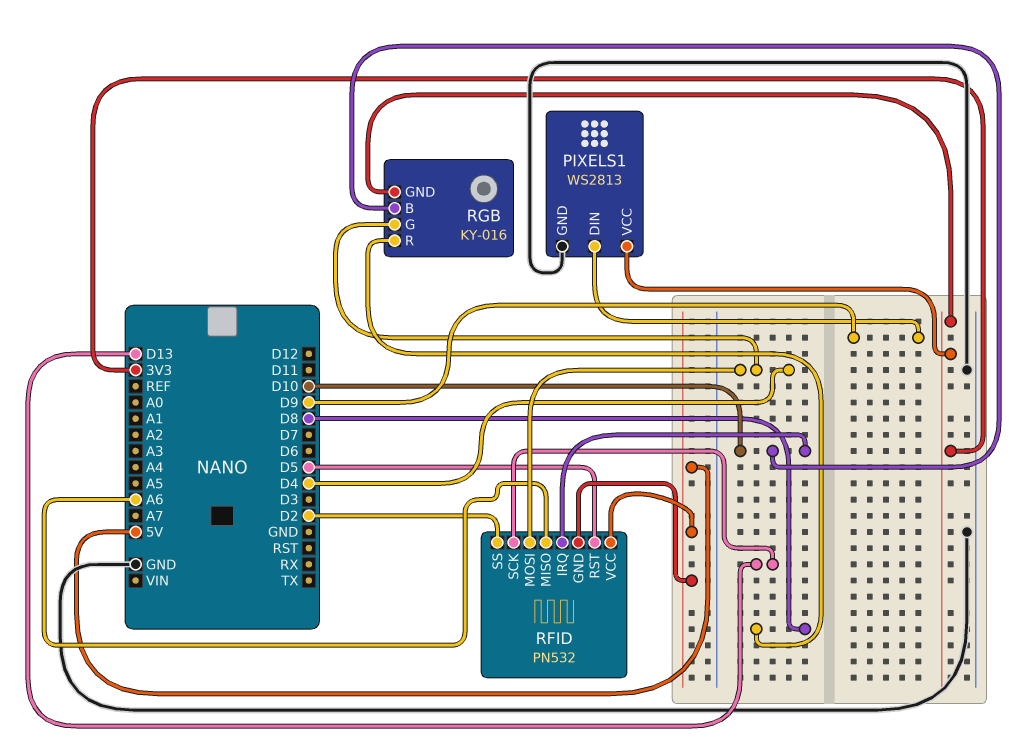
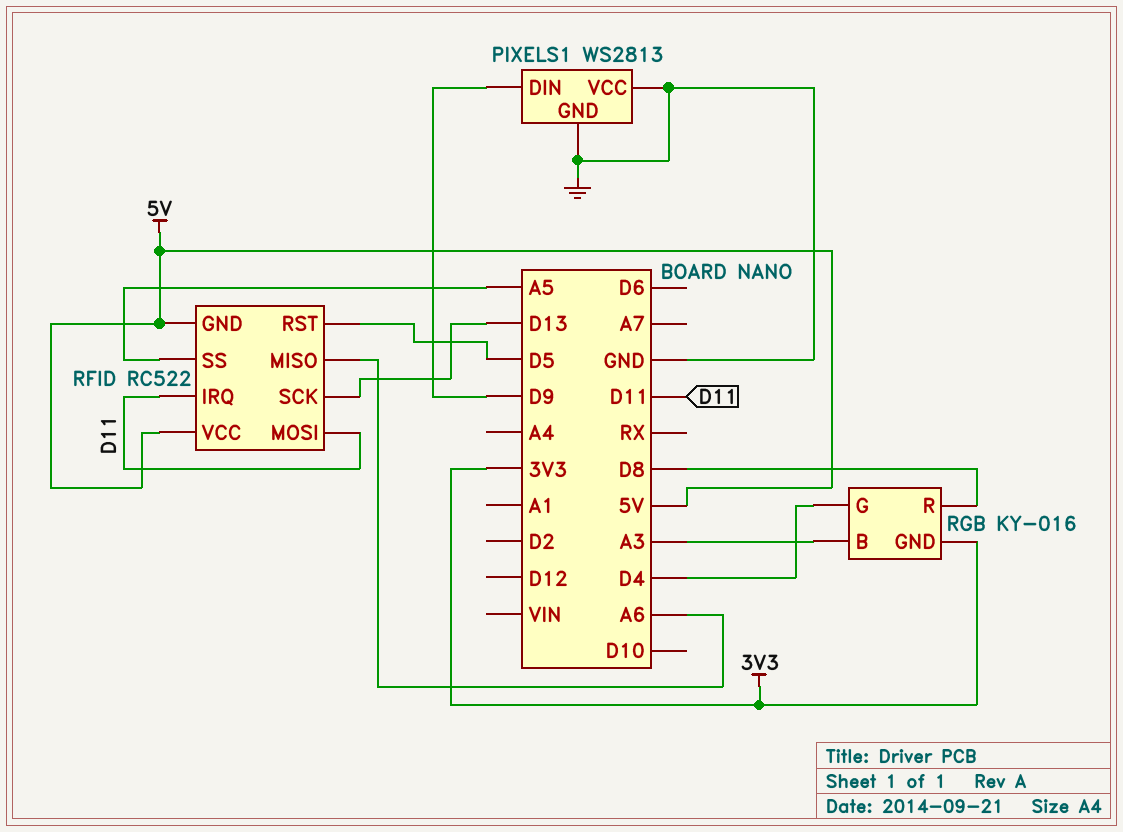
PIXELS1 pin VCC: 3V3 -> GND
RFID: PN532 -> RC522
RFID pin IRQ: D10 -> D11
RFID pin MOSI: D4 -> D11
RFID pin SS: D2 -> A5
RGB pin B: D10 -> A3

